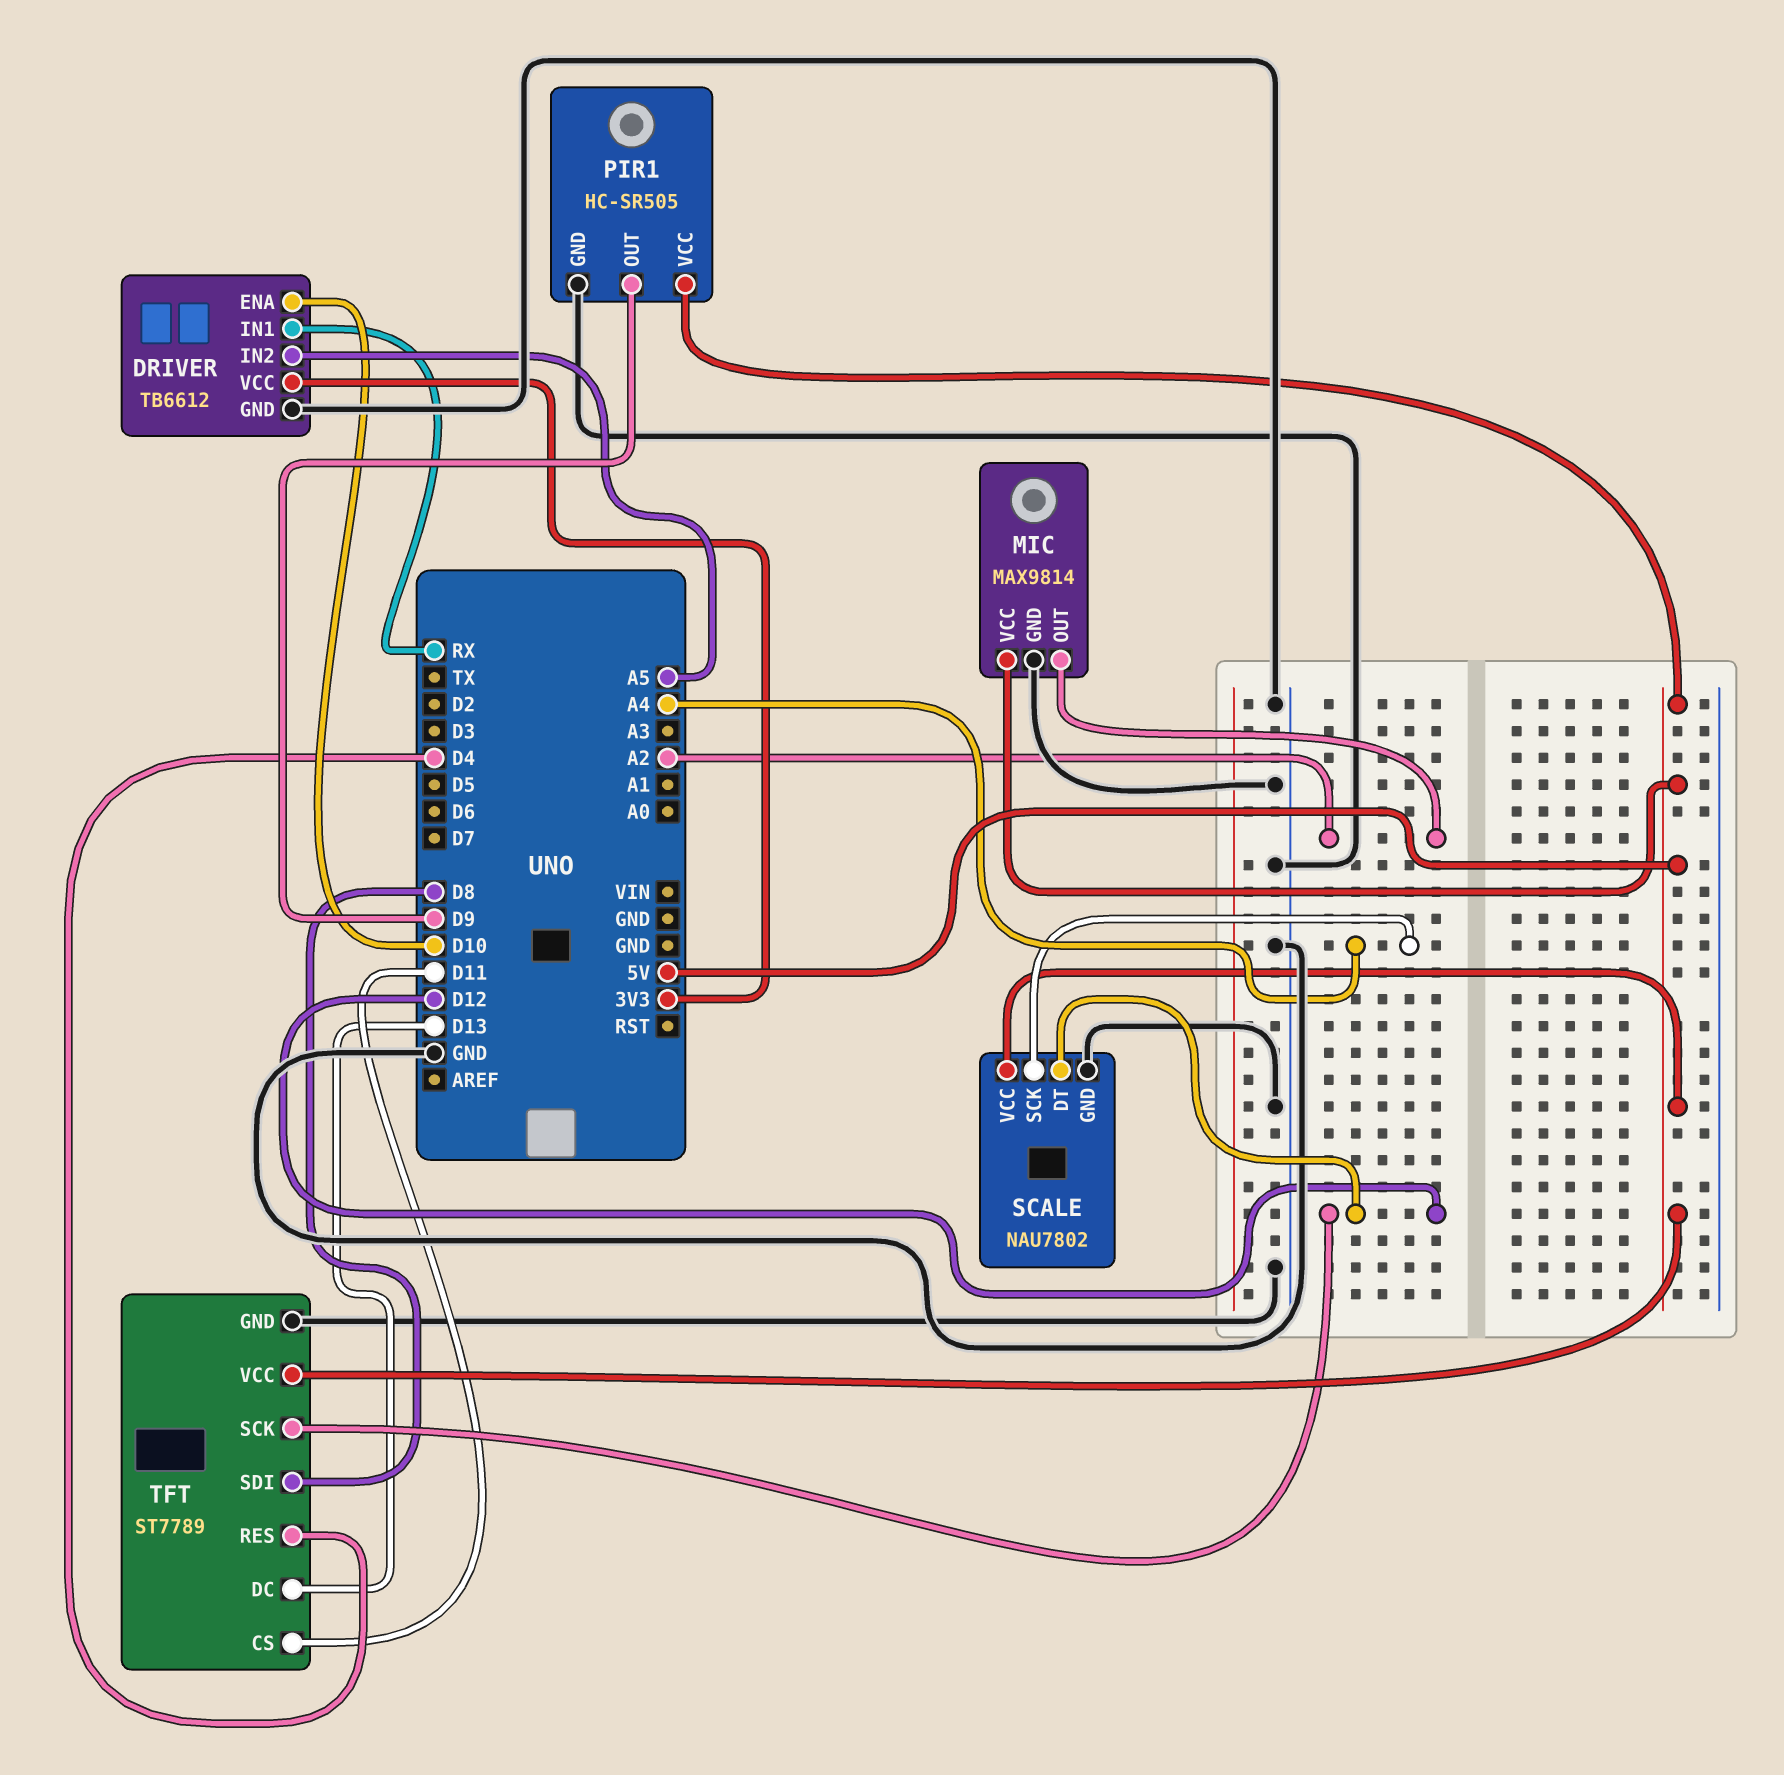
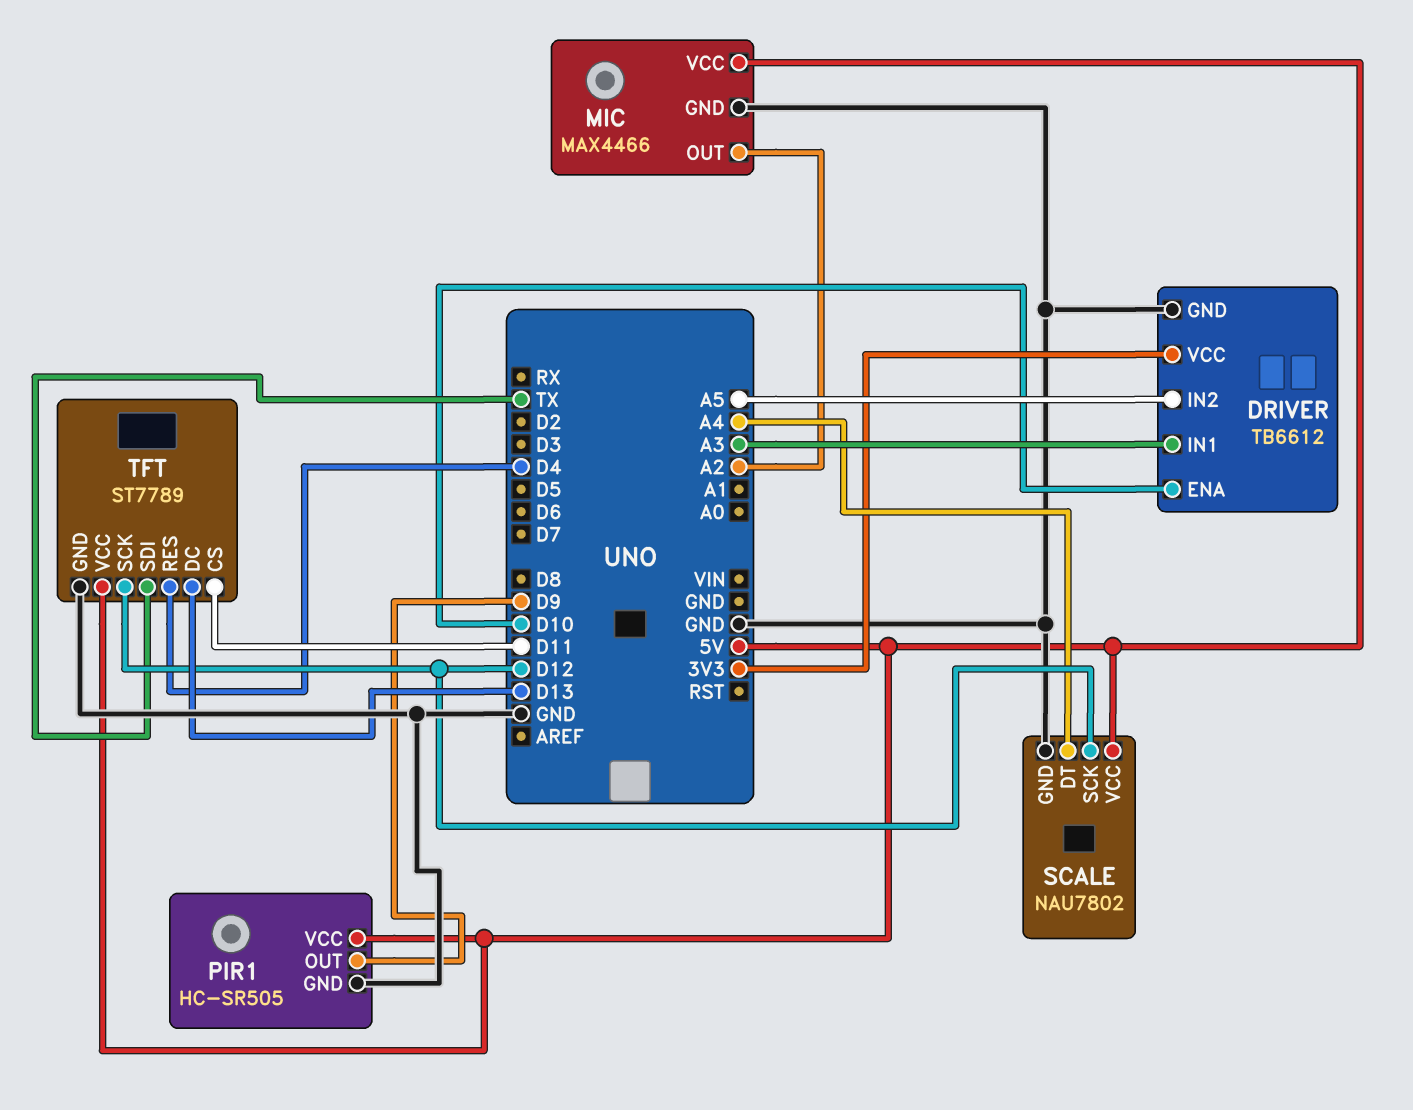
DRIVER pin IN1: RX -> A3
MIC: MAX9814 -> MAX4466
SCALE pin DT: D12 -> A4
SCALE pin SCK: A4 -> D12
TFT pin SDI: D8 -> TX

